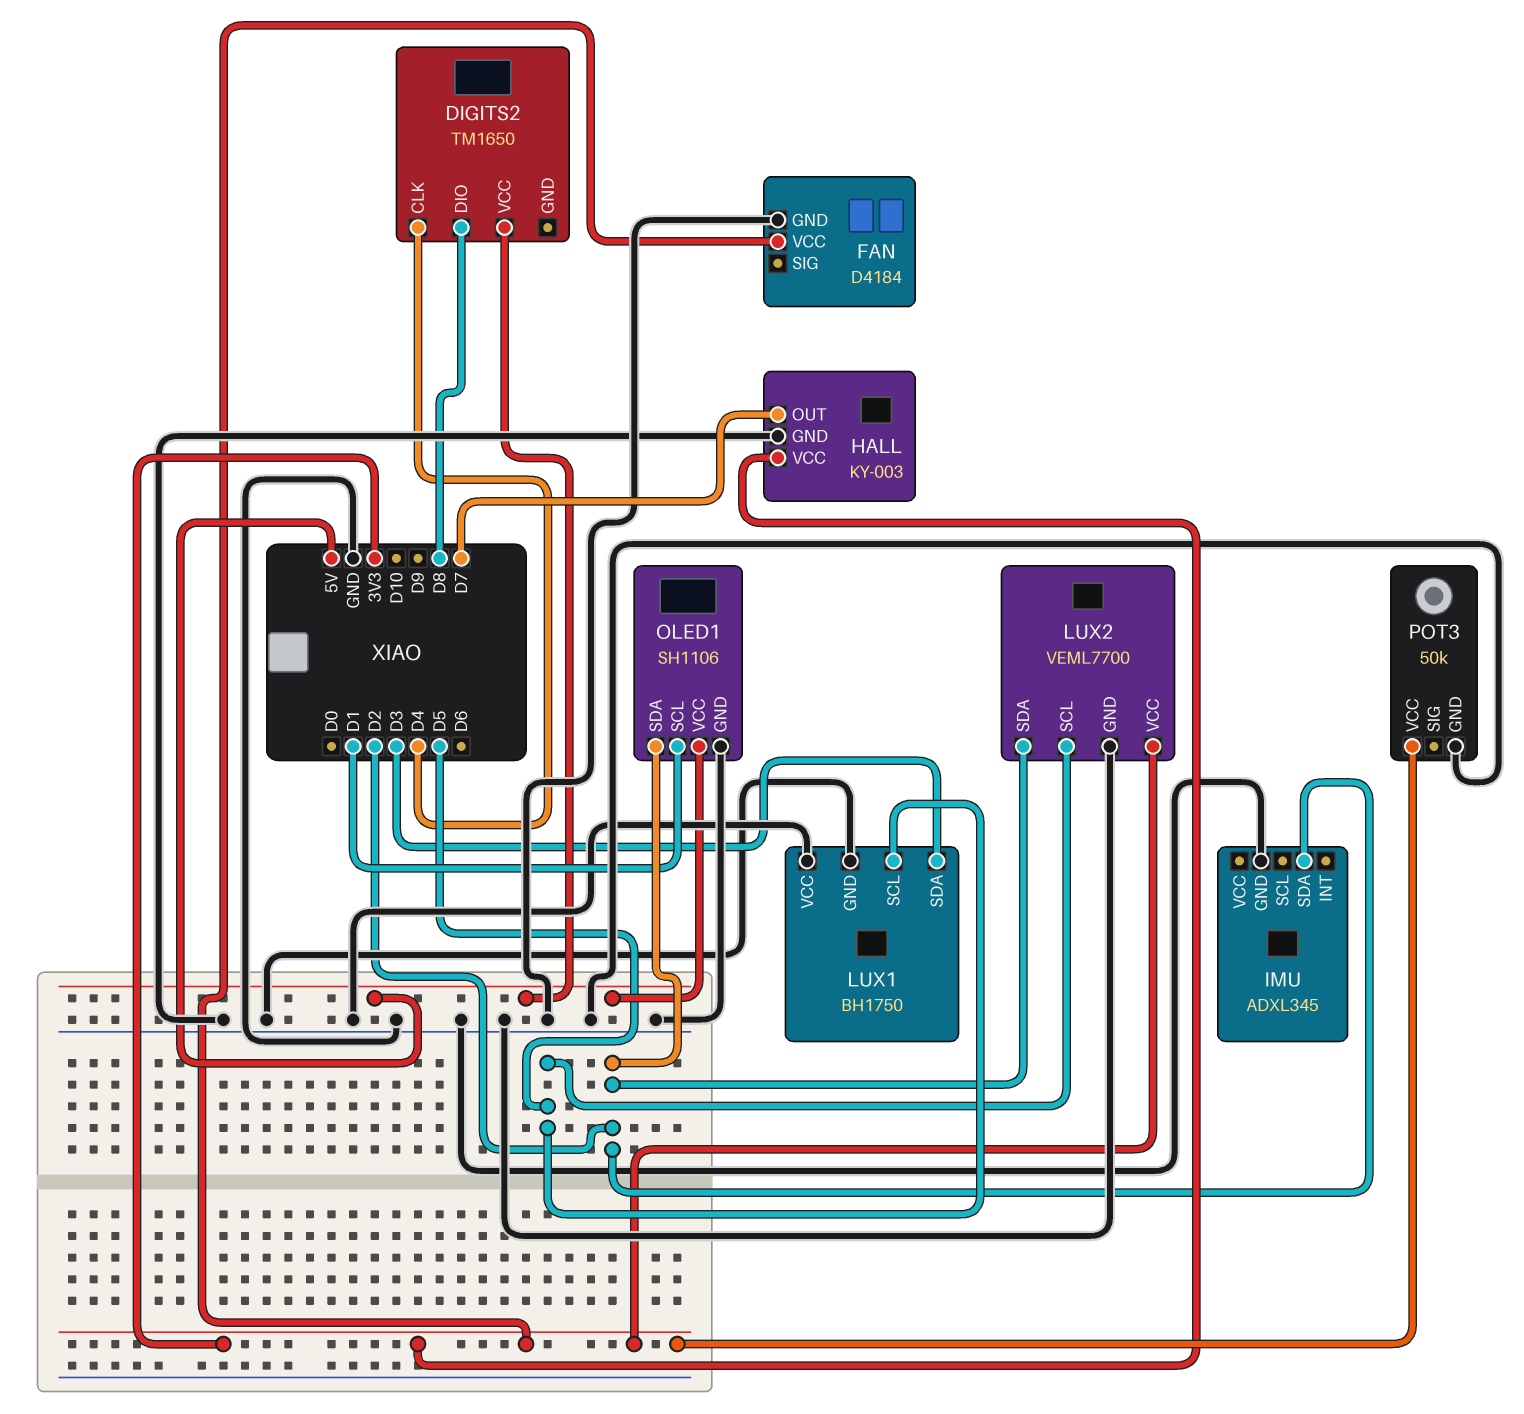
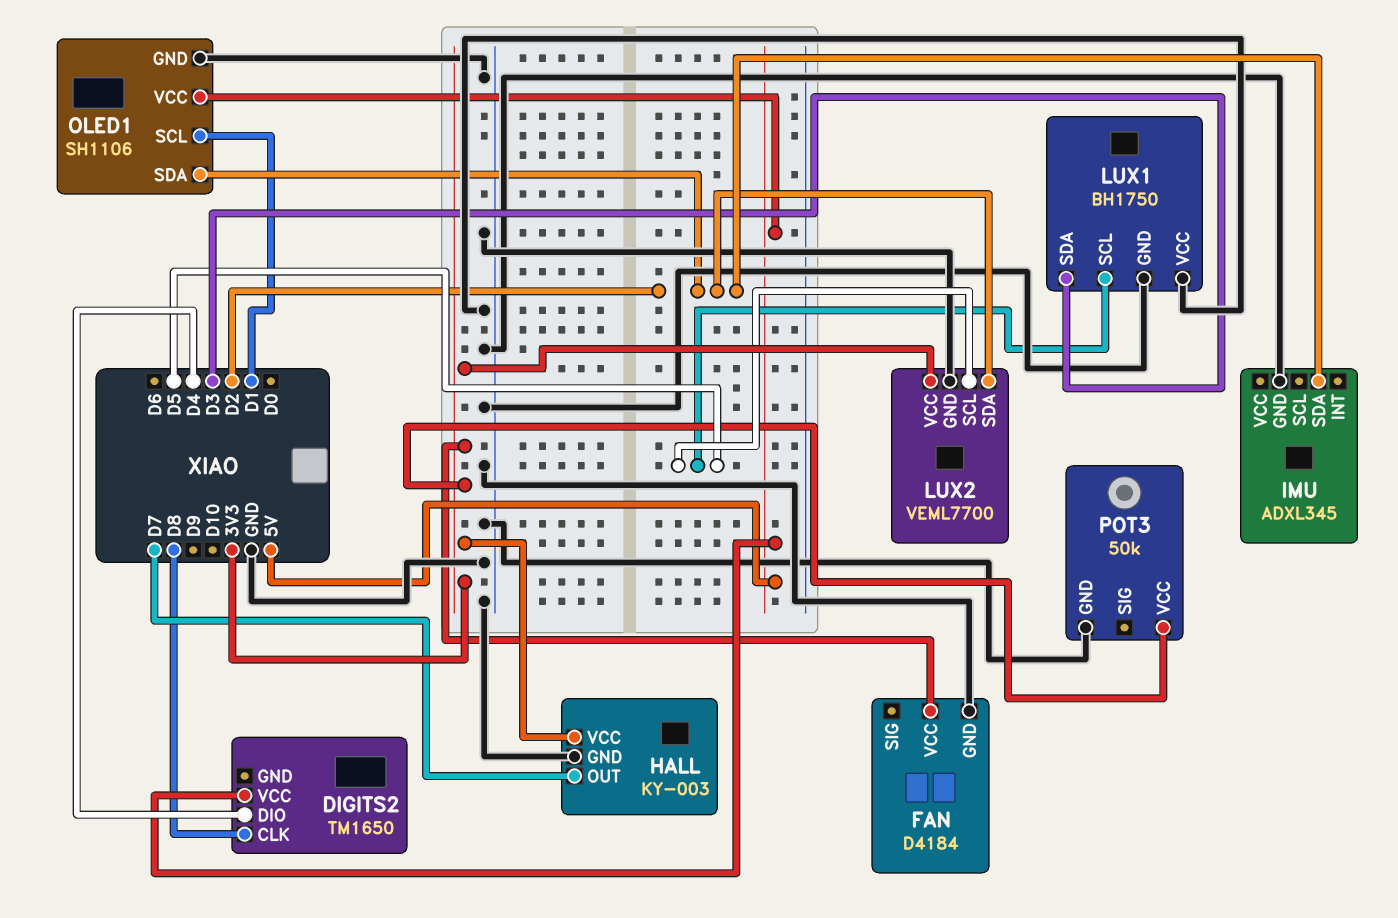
DIGITS2 pin CLK: D4 -> D8
DIGITS2 pin DIO: D8 -> D4

